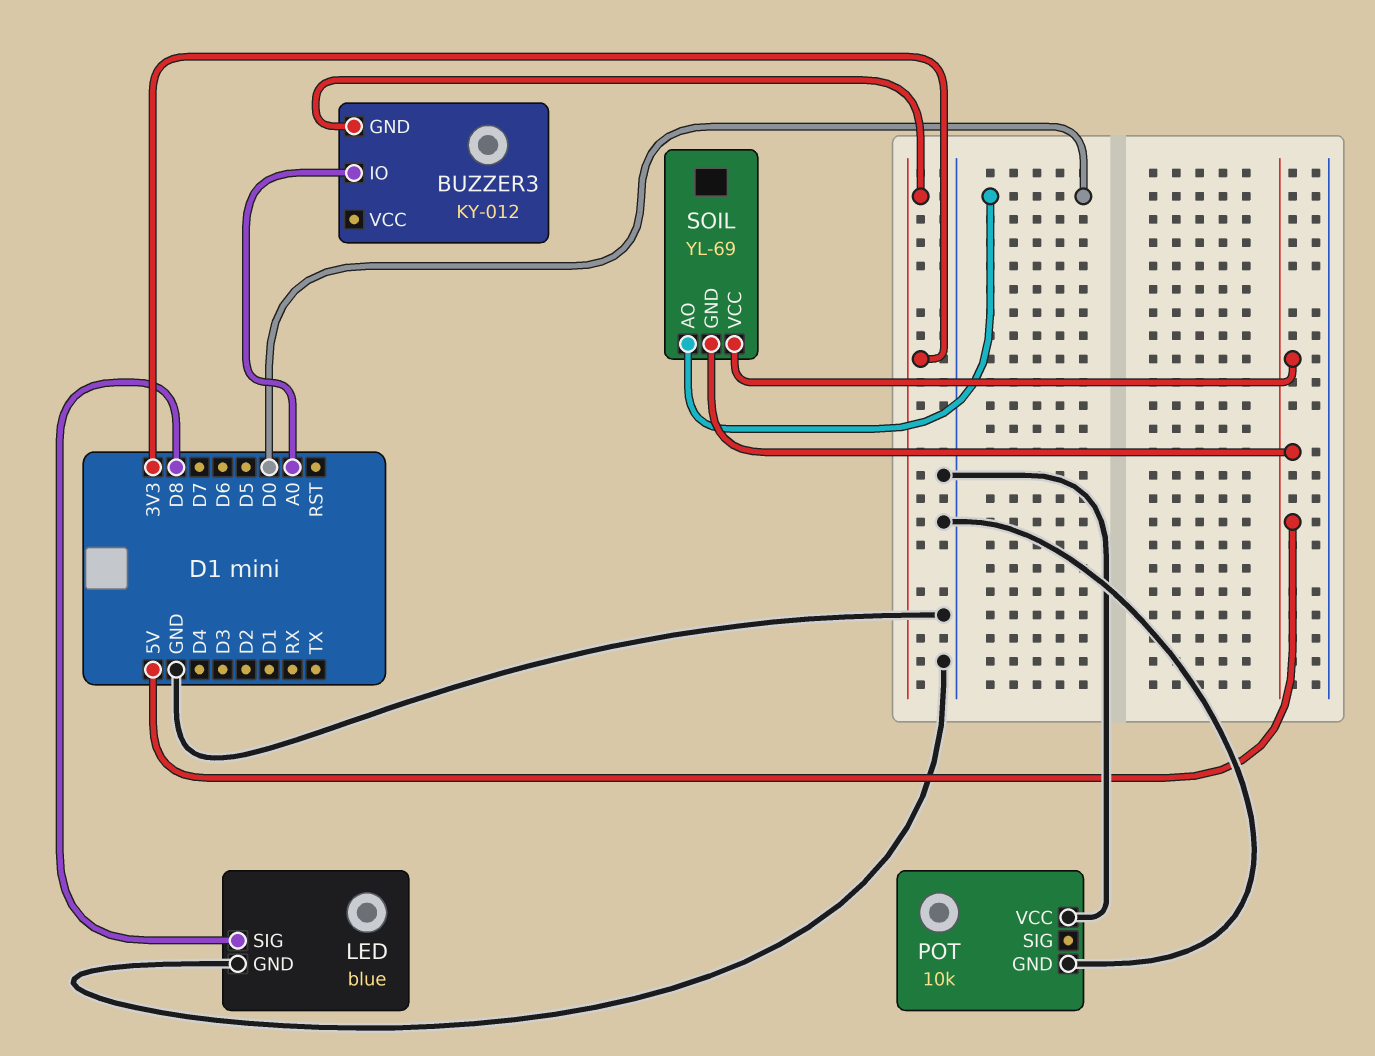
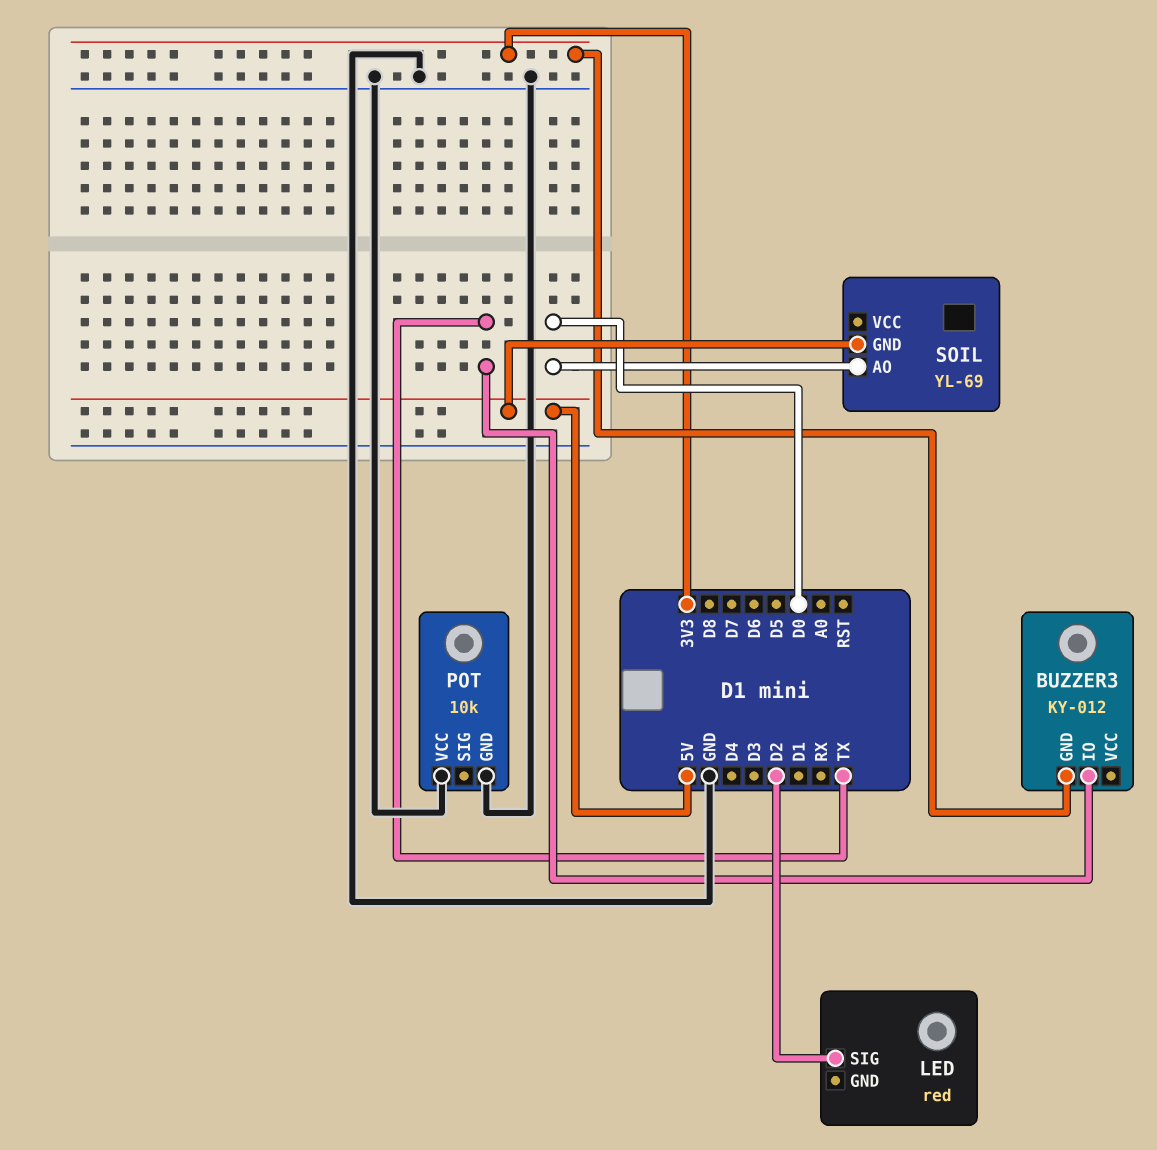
BUZZER3 pin IO: A0 -> TX
LED: blue -> red
LED pin GND: GND -> none
LED pin SIG: D8 -> D2
SOIL pin VCC: 5V -> none

